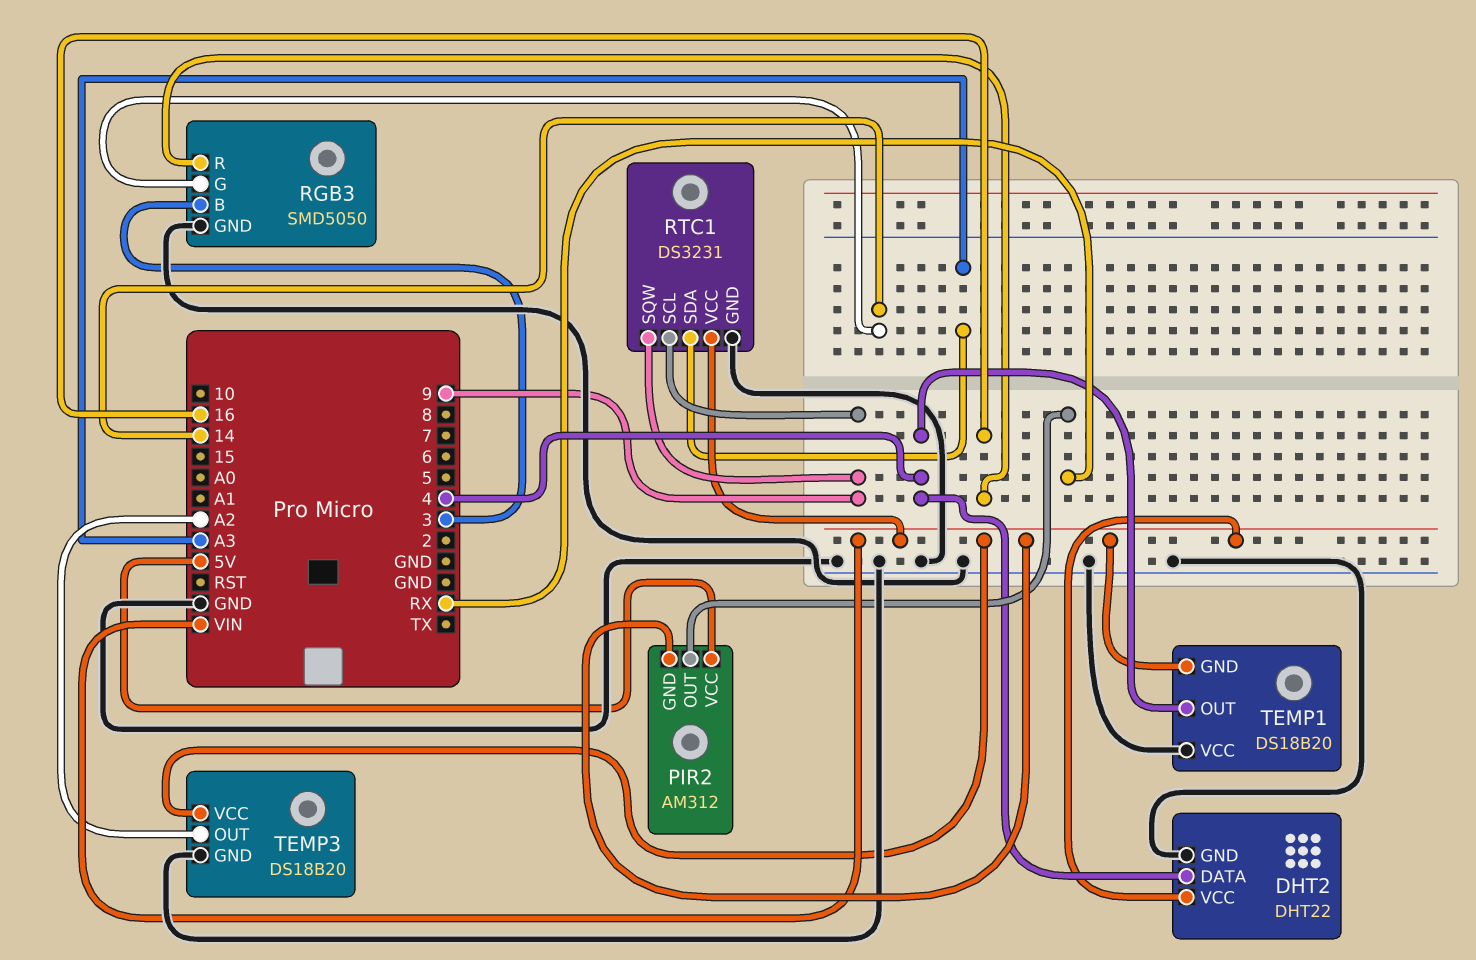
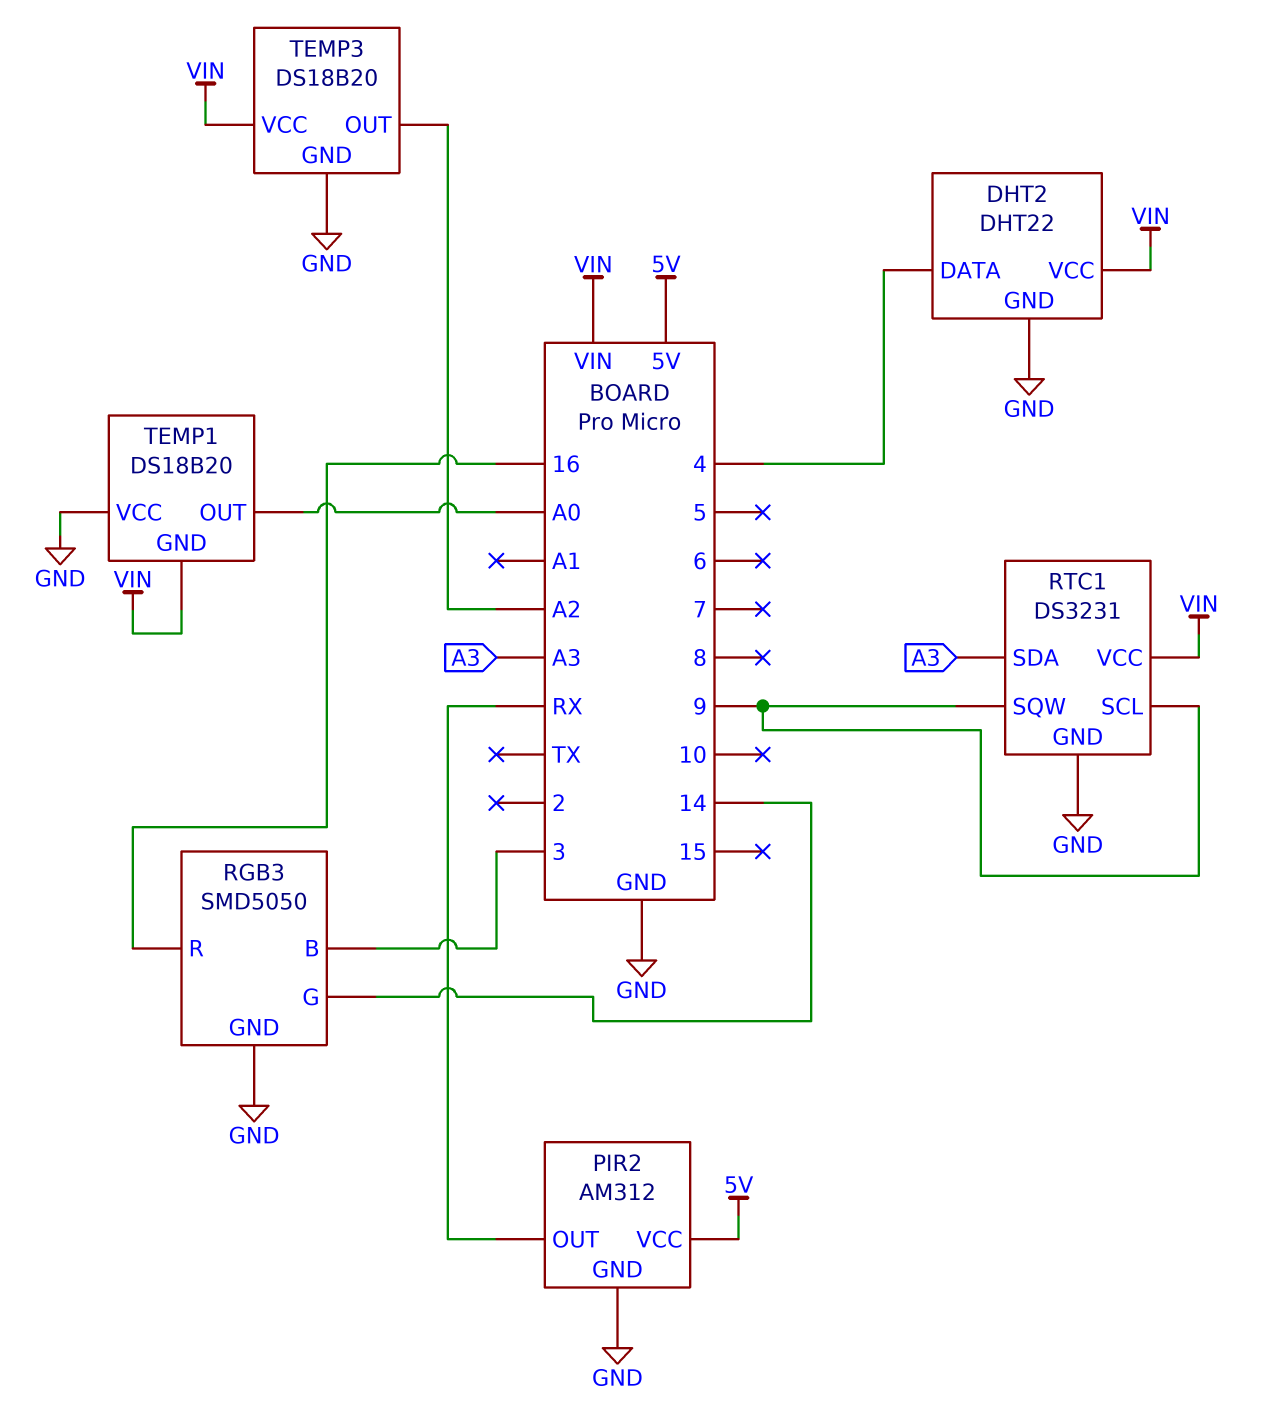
PIR2 pin GND: VIN -> GND
TEMP1 pin OUT: 4 -> A0

